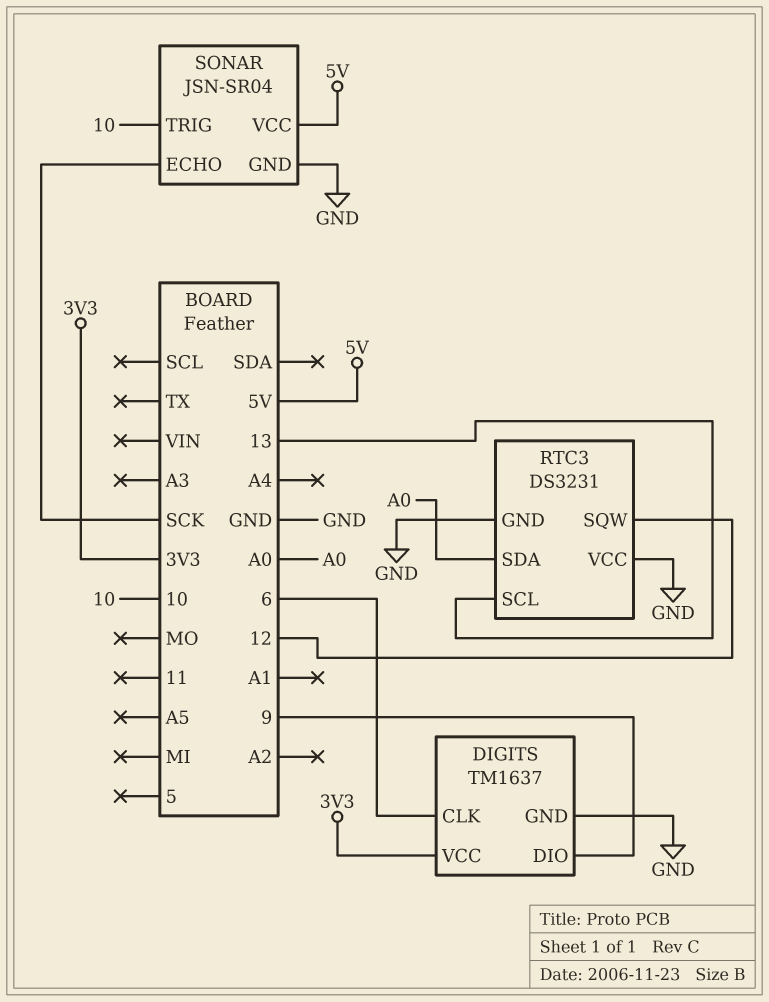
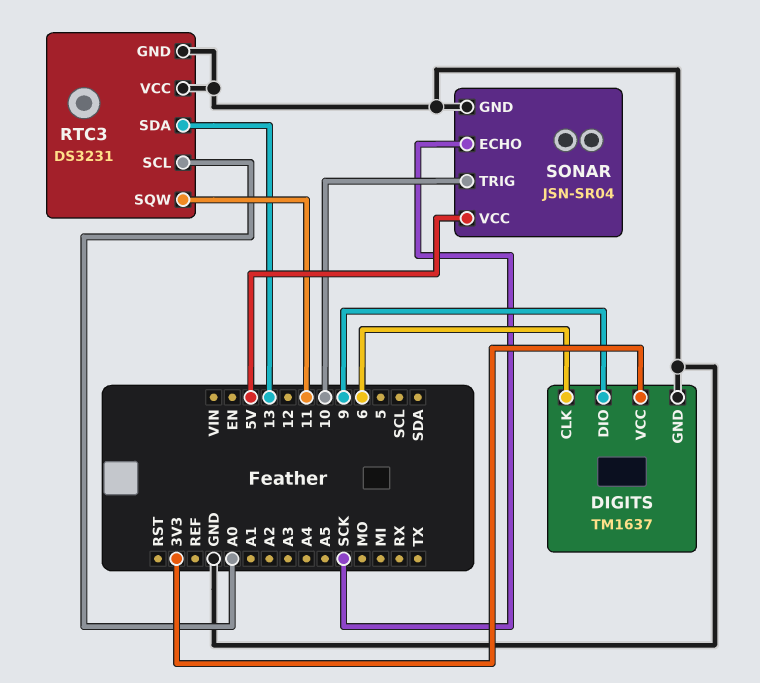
RTC3 pin SCL: 13 -> A0
RTC3 pin SDA: A0 -> 13
RTC3 pin SQW: 12 -> 11

